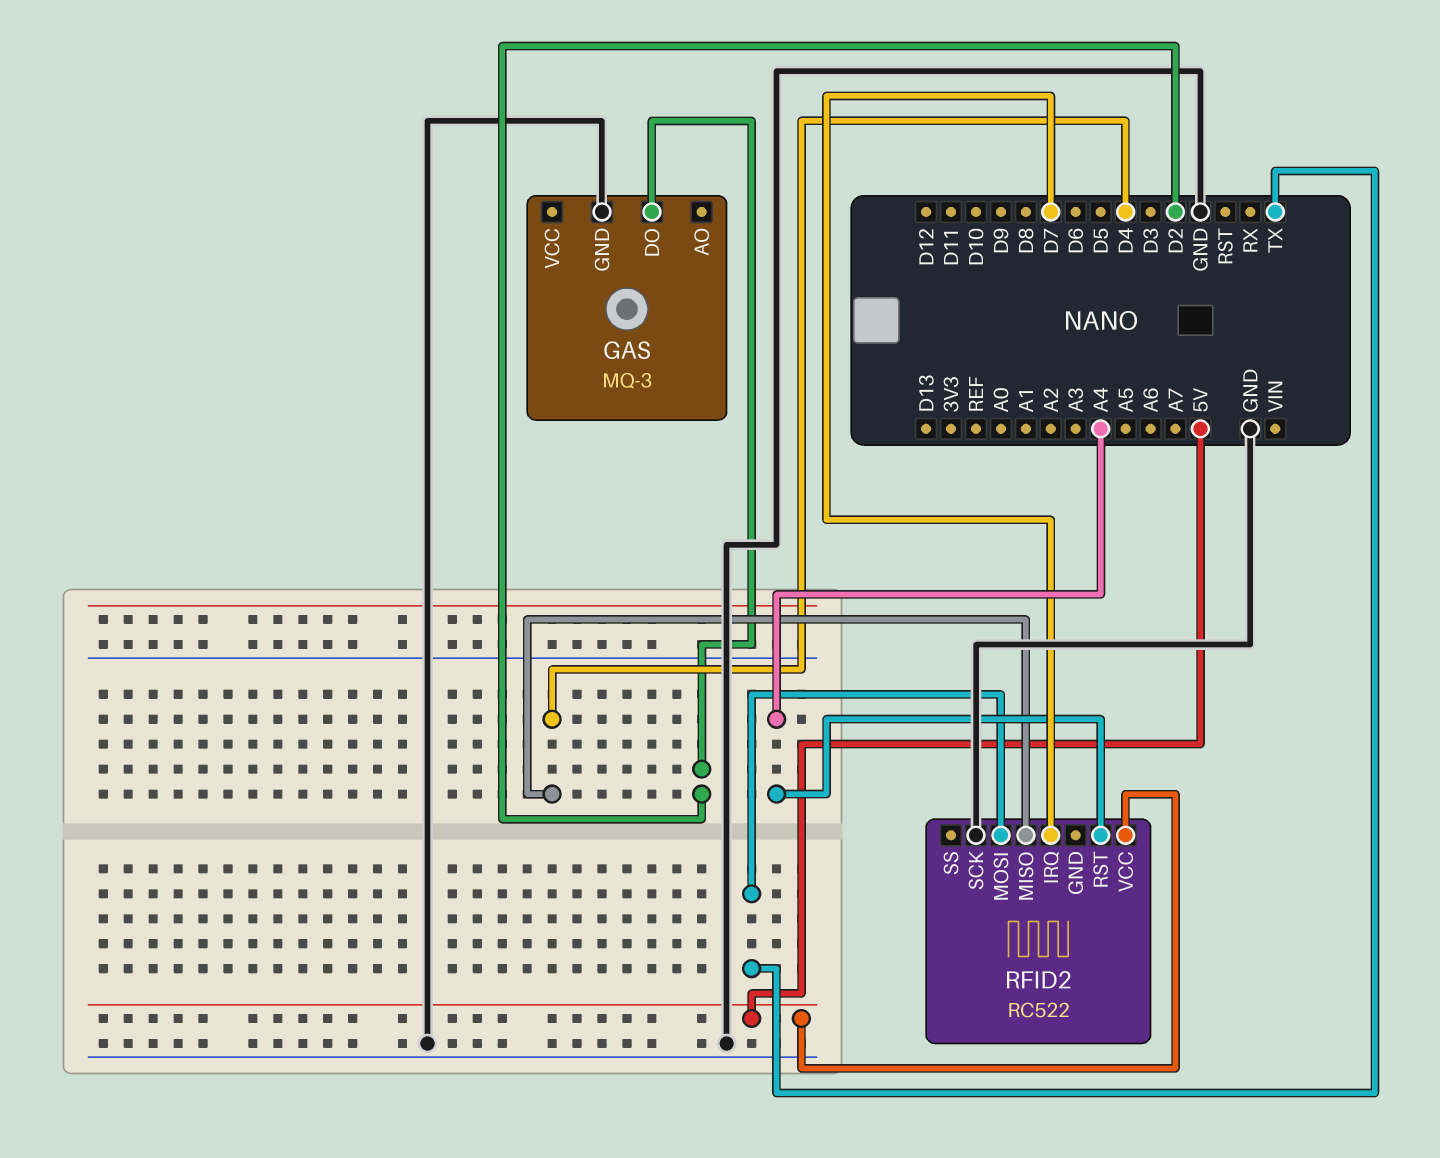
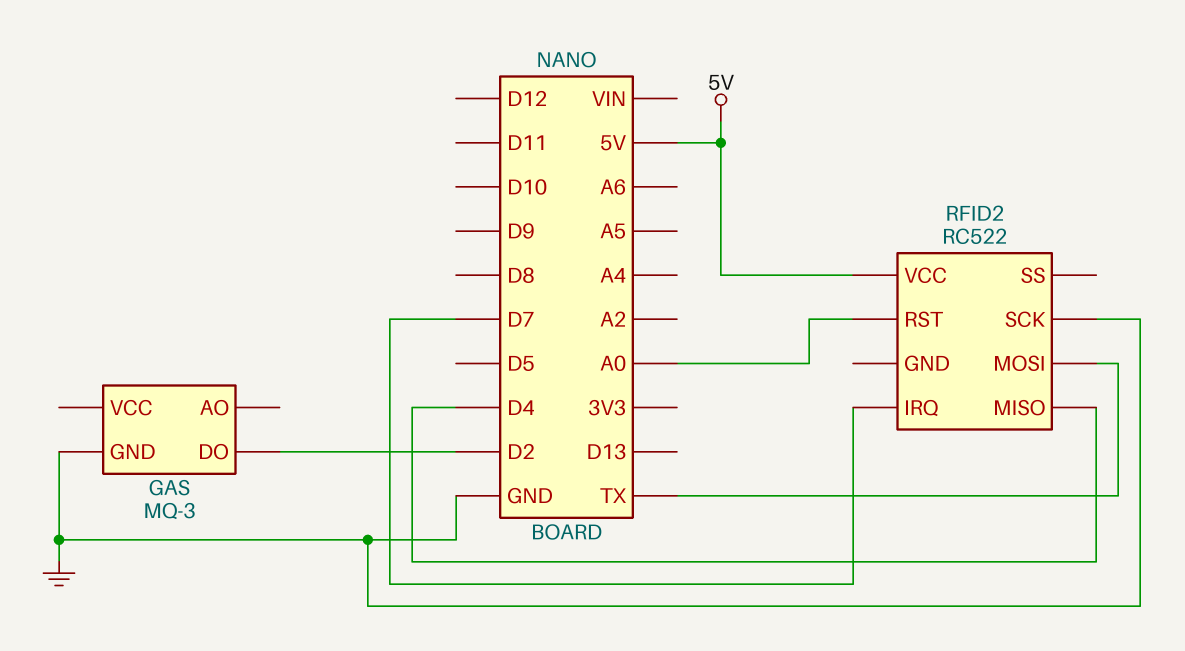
RFID2 pin RST: A4 -> A0

